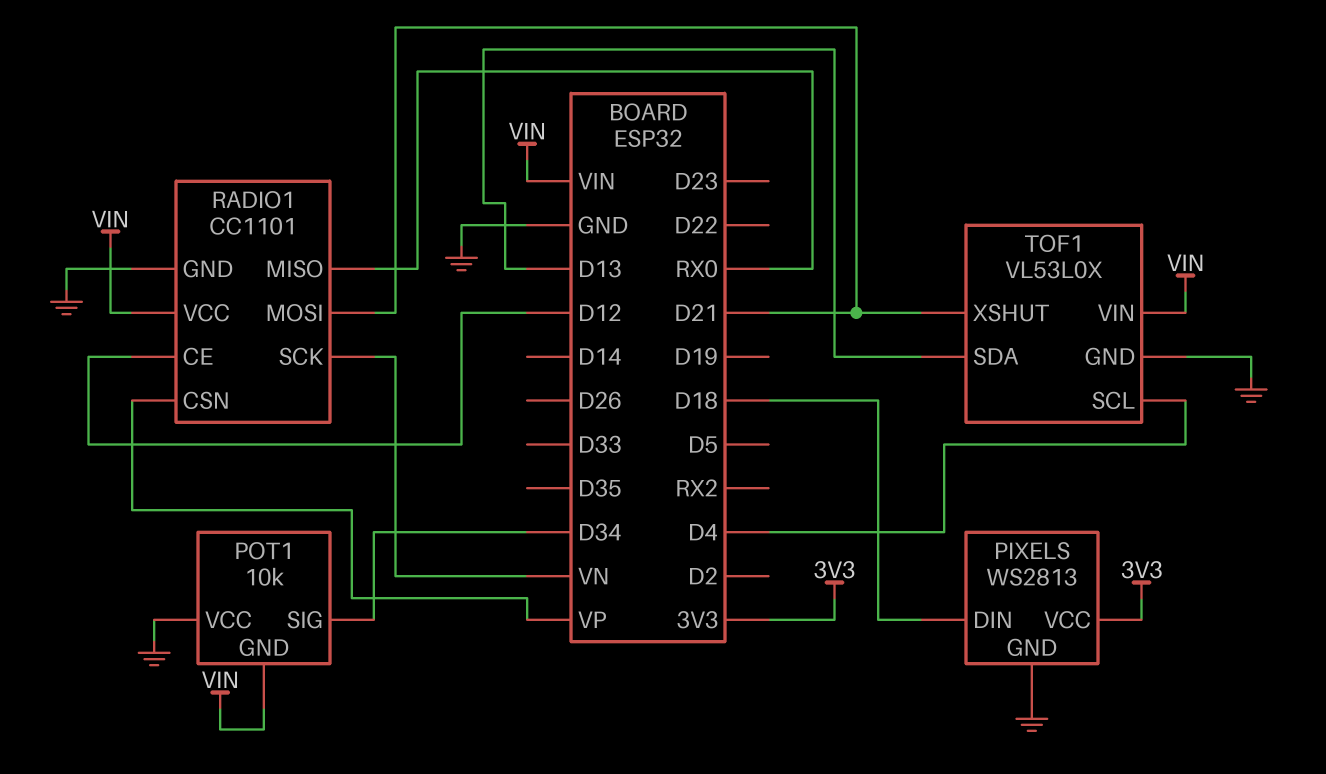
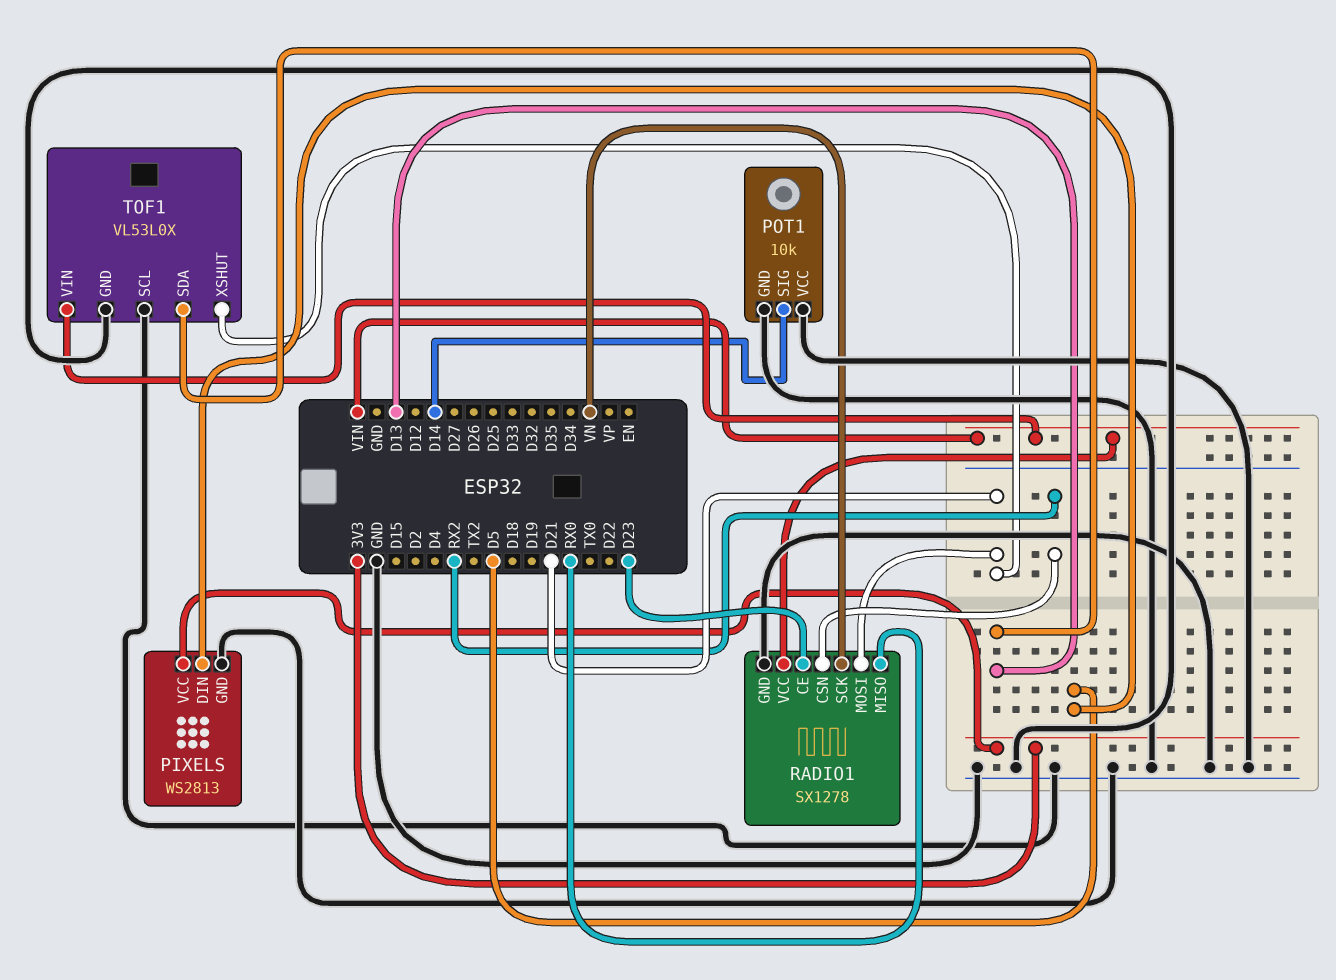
PIXELS pin DIN: D18 -> D5
POT1 pin GND: VIN -> GND
POT1 pin SIG: D34 -> D14
RADIO1: CC1101 -> SX1278
RADIO1 pin CE: D12 -> D23
RADIO1 pin CSN: VP -> RX2
TOF1 pin SCL: D4 -> GND

